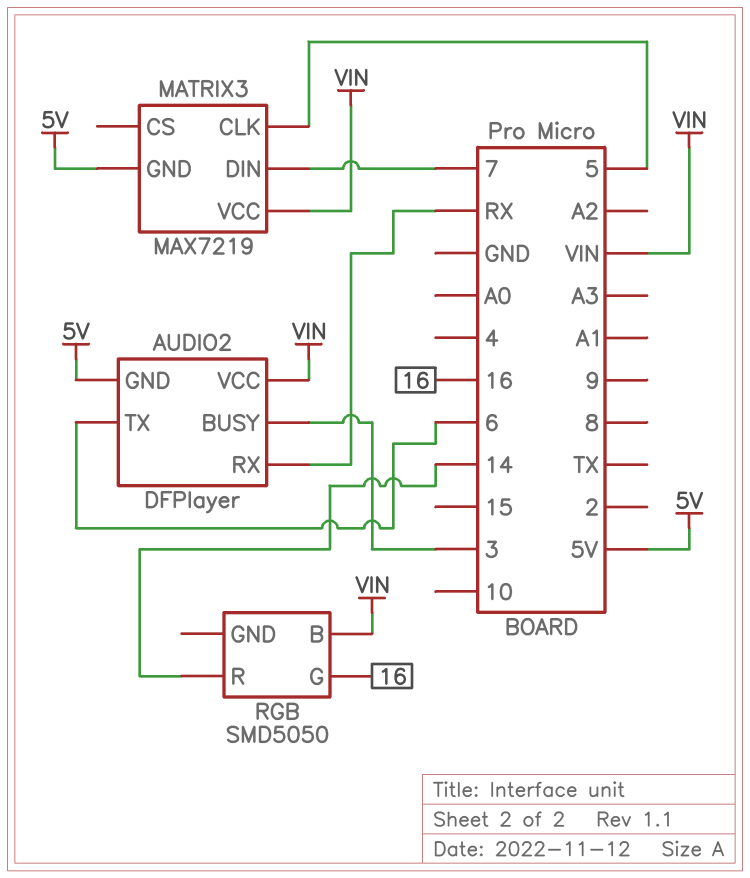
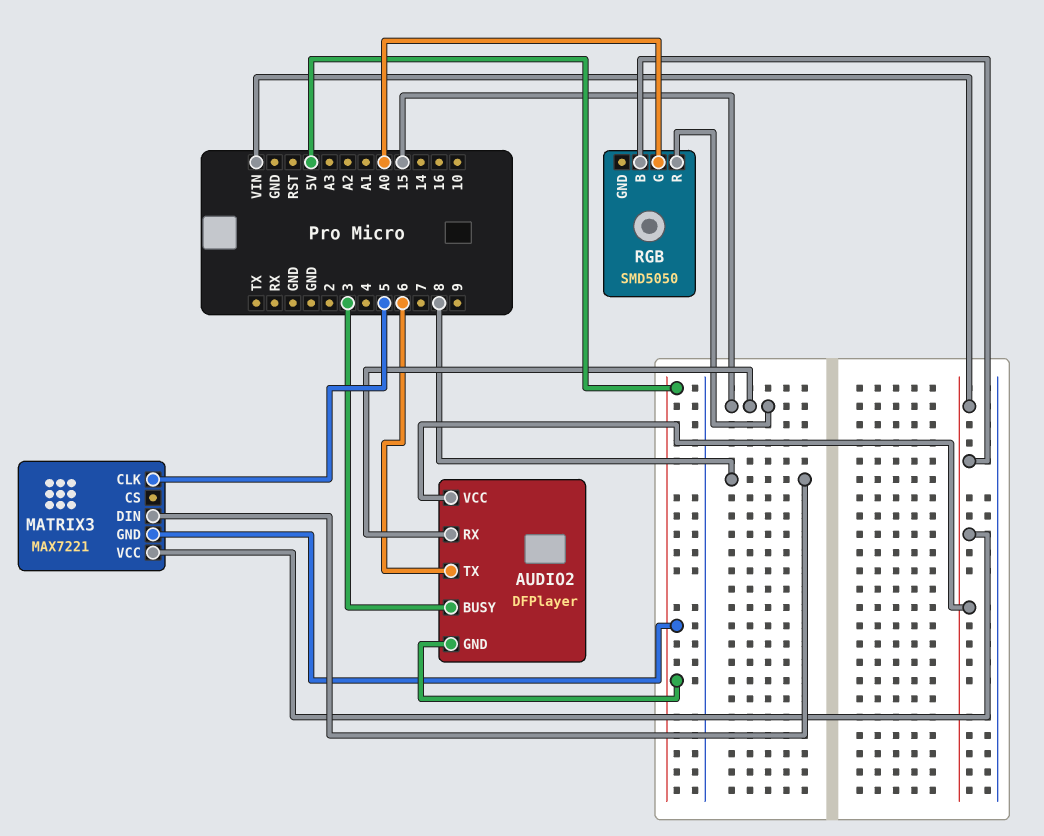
AUDIO2 pin RX: RX -> 15
MATRIX3: MAX7219 -> MAX7221
MATRIX3 pin DIN: 7 -> 8
RGB pin G: 16 -> A0
RGB pin R: 14 -> 15

